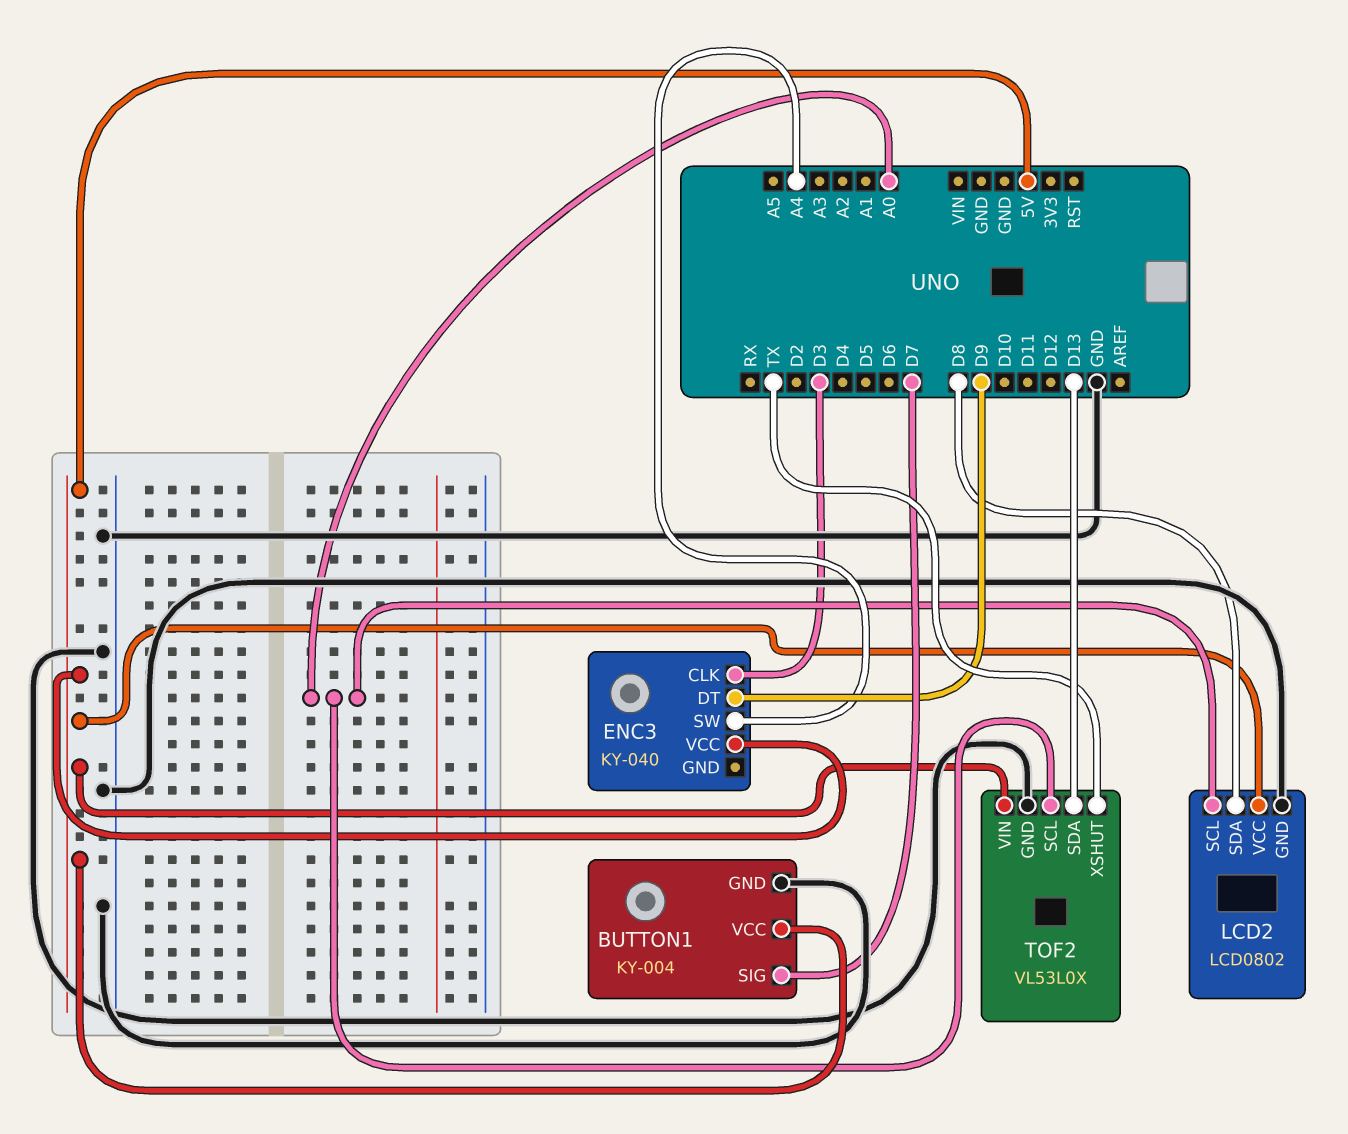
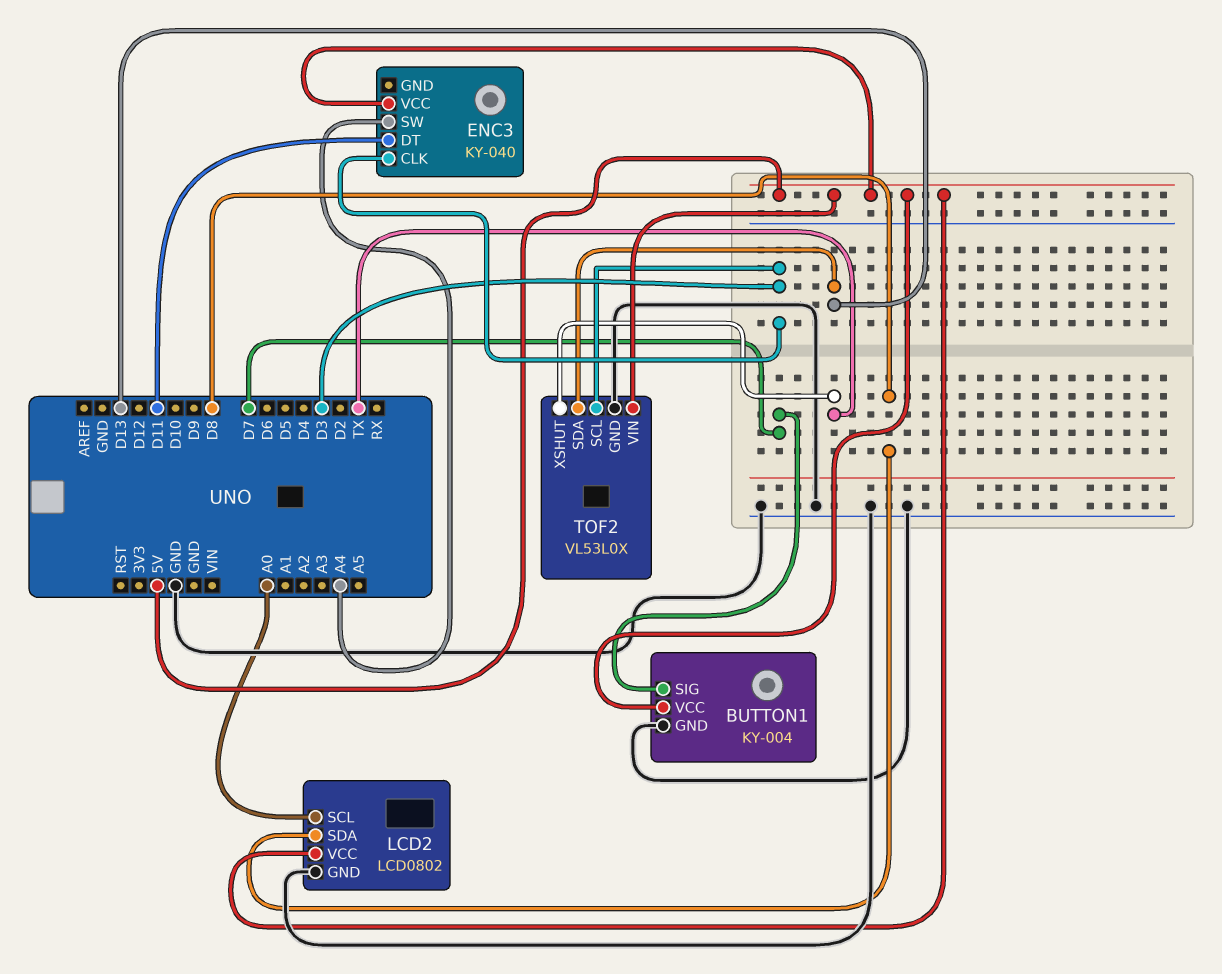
ENC3 pin DT: D9 -> D11
TOF2 pin SCL: A0 -> D3

